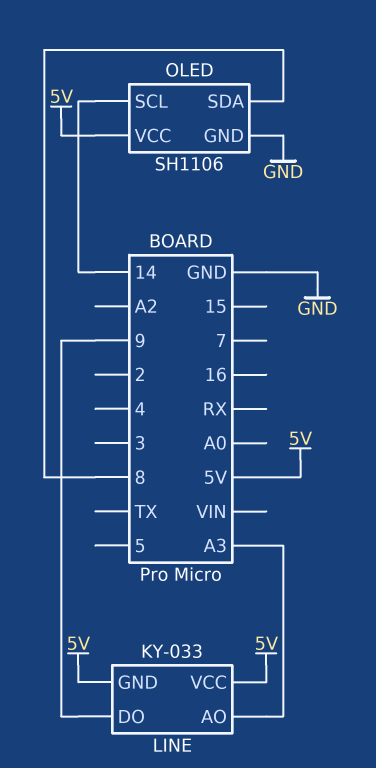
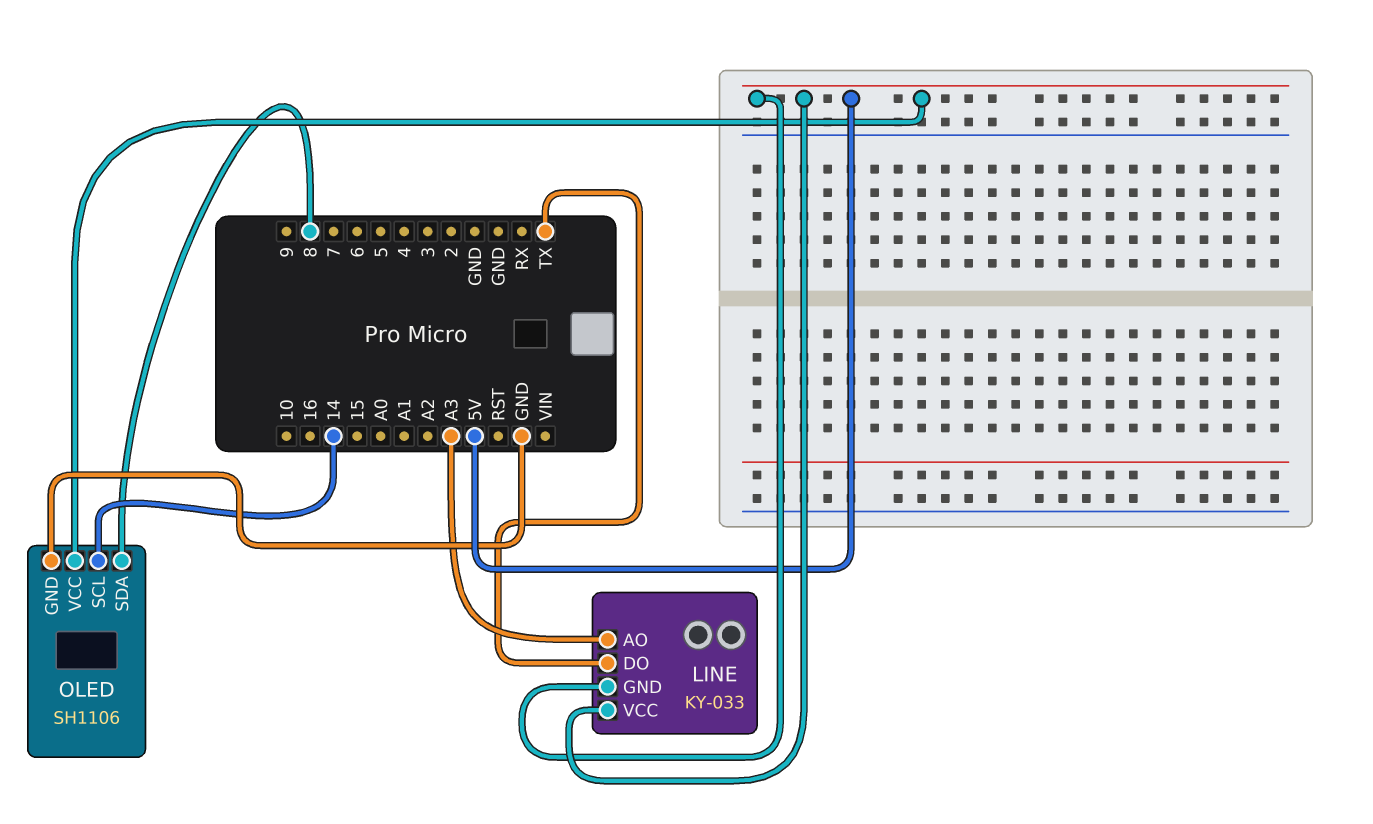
LINE pin DO: 9 -> TX

